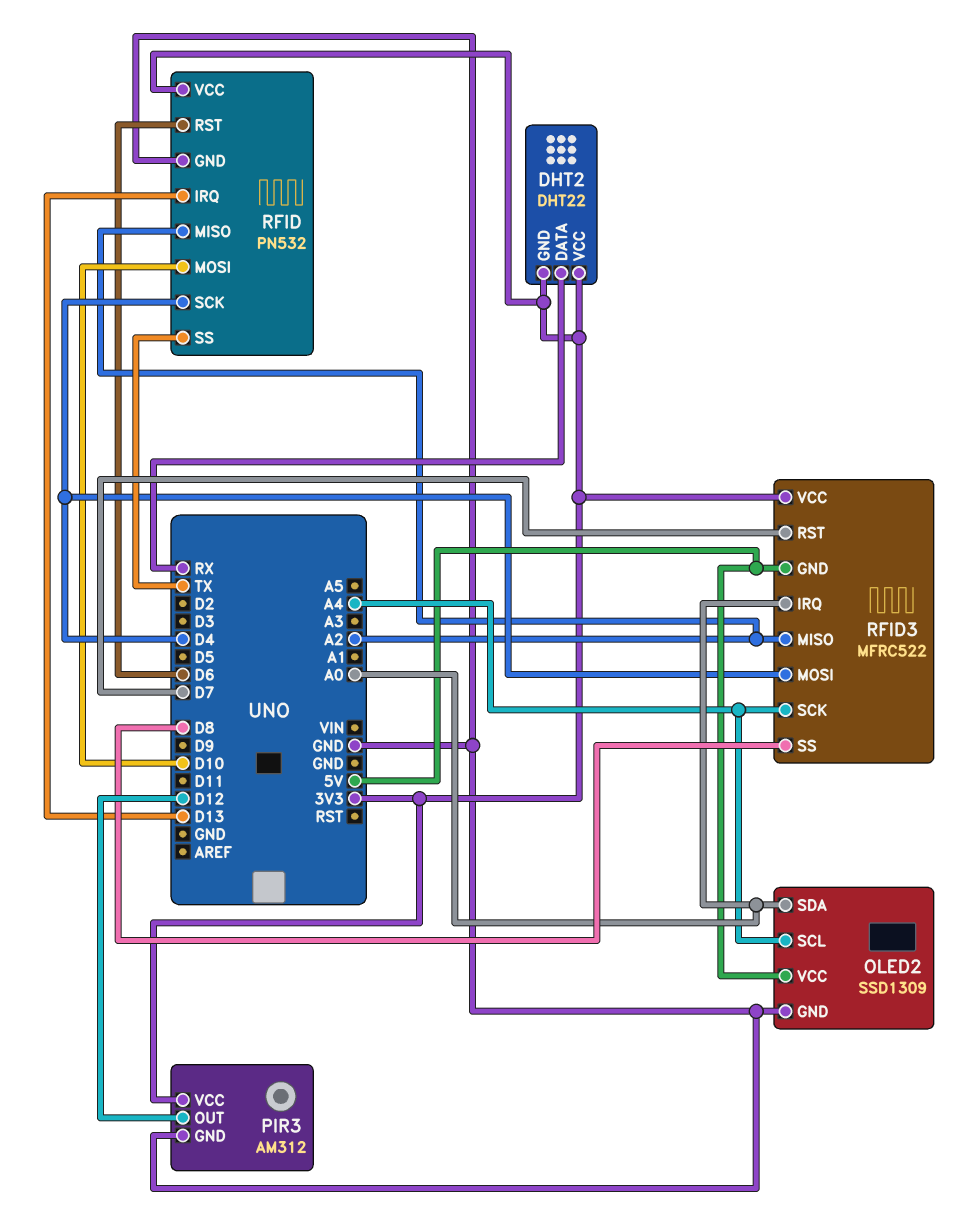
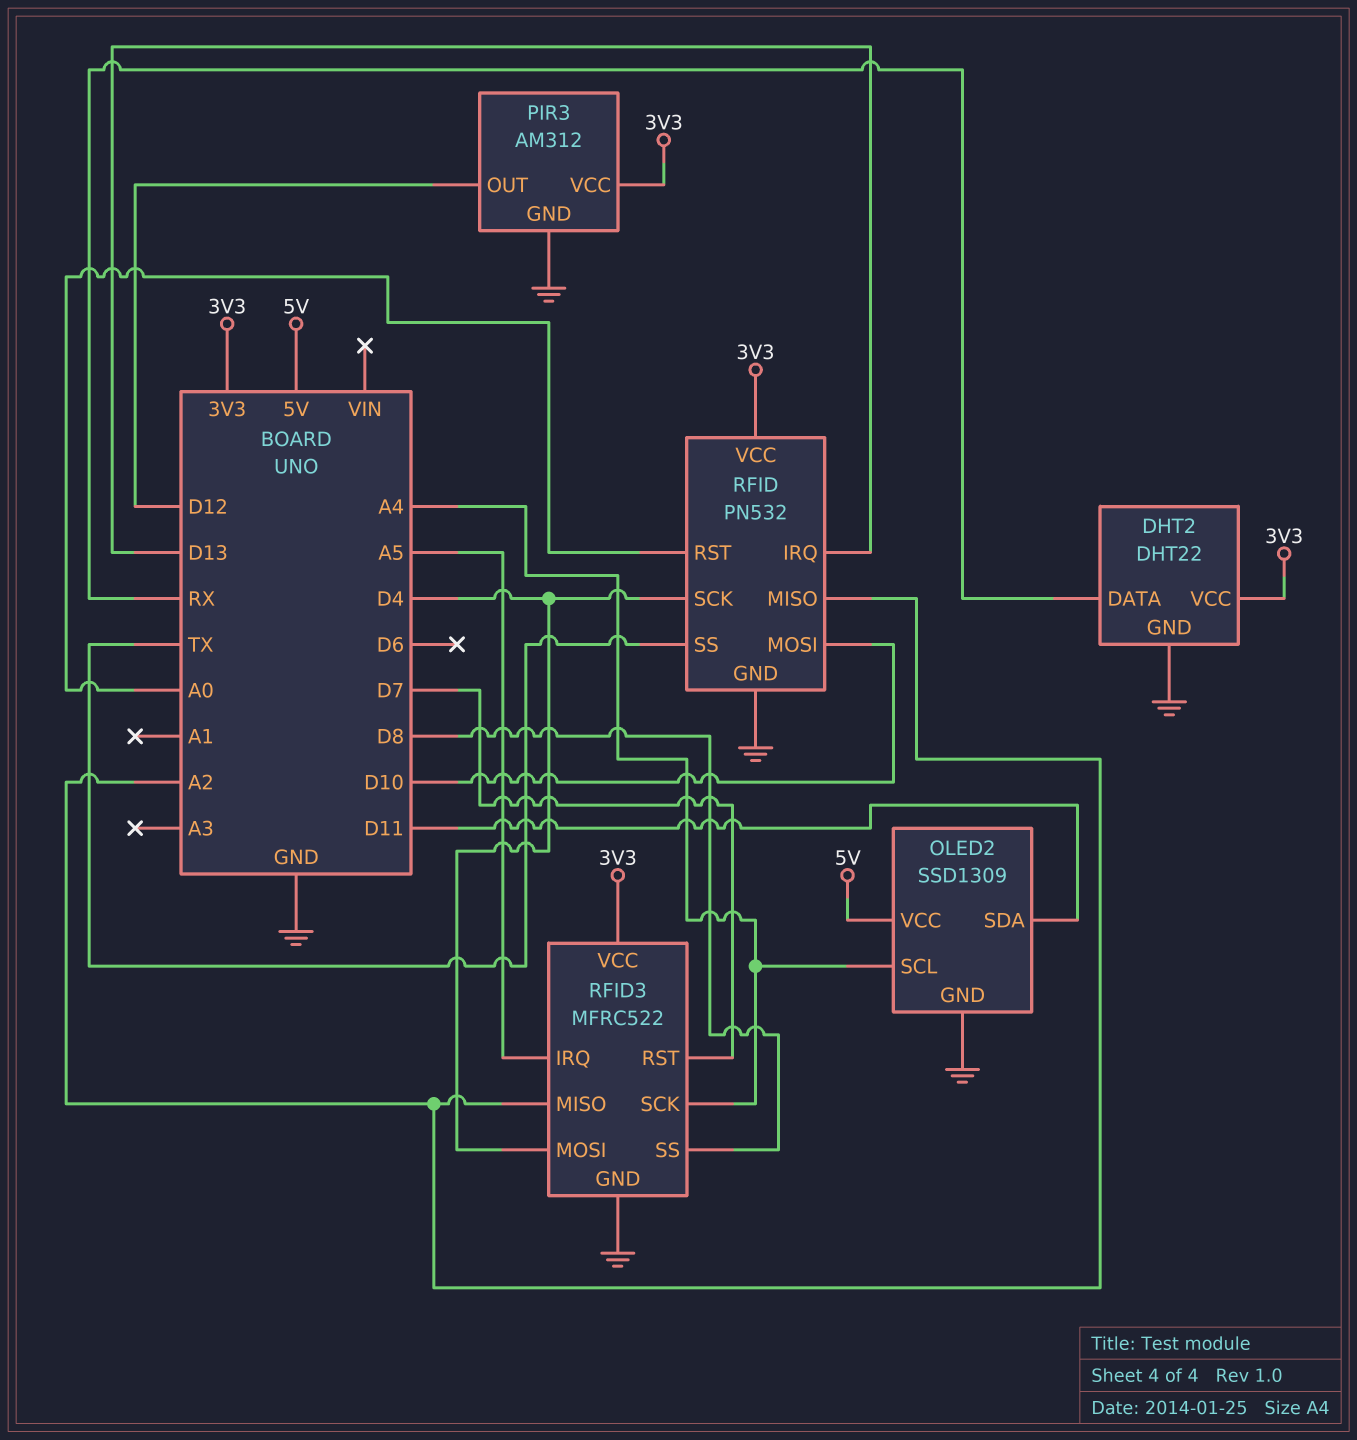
DHT2 pin GND: 3V3 -> GND
OLED2 pin SDA: A0 -> D11
RFID pin RST: D6 -> A0
RFID3 pin GND: 5V -> GND
RFID3 pin IRQ: A0 -> A5

